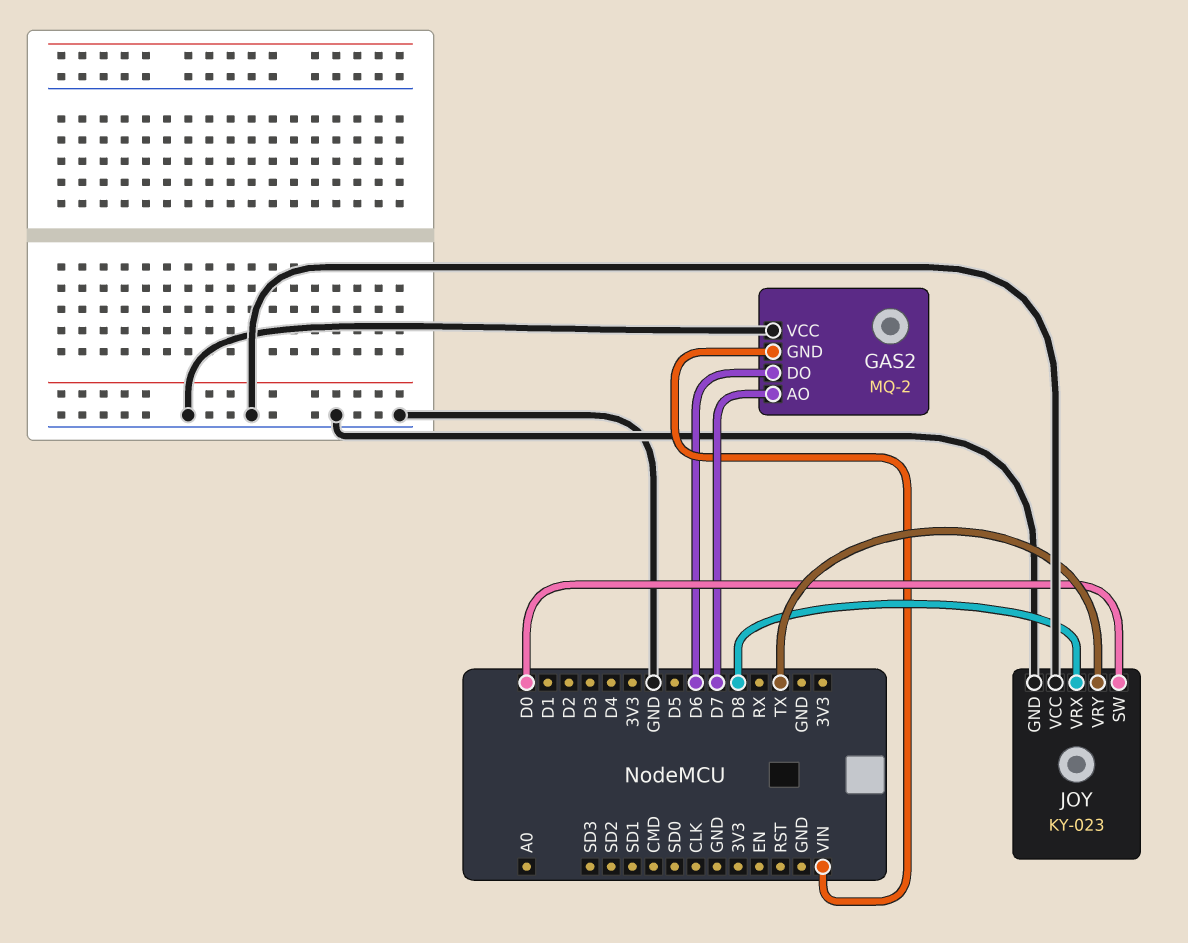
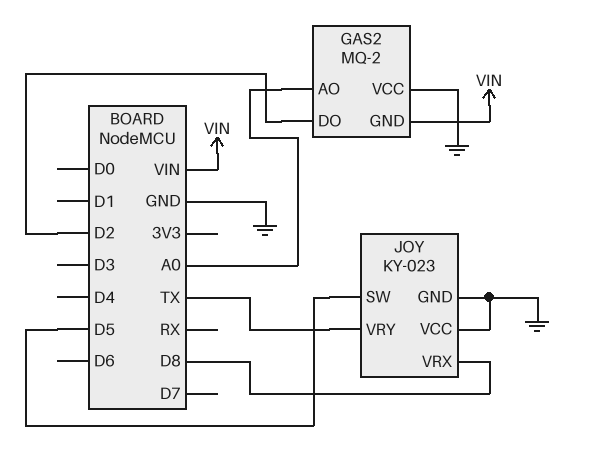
GAS2 pin AO: D7 -> A0
GAS2 pin DO: D6 -> D2
JOY pin SW: D0 -> D5

